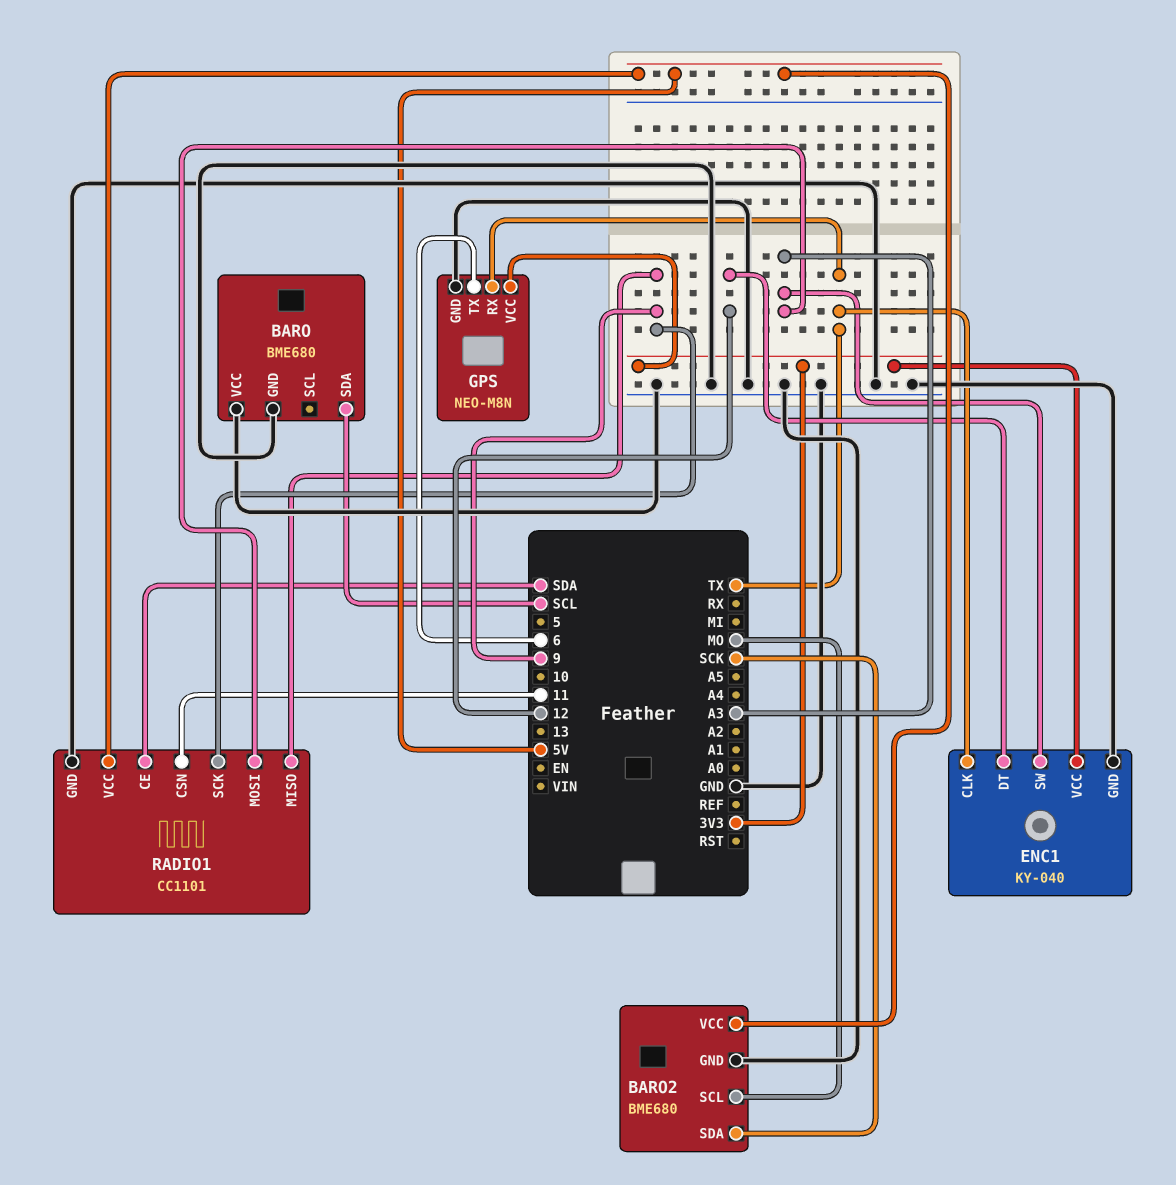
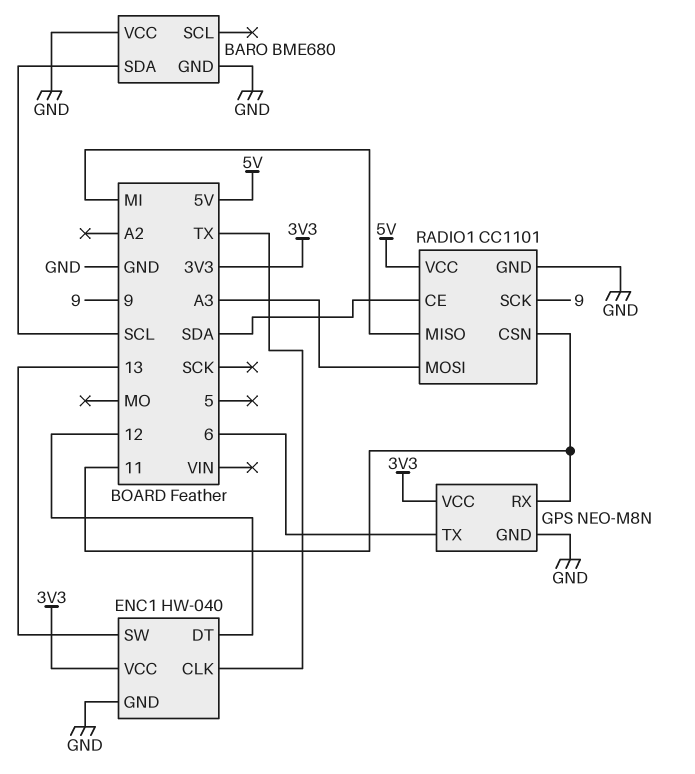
BARO2: BME680 -> none
BARO2 pin GND: GND -> none
BARO2 pin SCL: MO -> none
BARO2 pin SDA: SCK -> none
BARO2 pin VCC: 5V -> none
ENC1: KY-040 -> HW-040
ENC1 pin SW: A3 -> 13
GPS pin RX: TX -> 11
RADIO1 pin MISO: 9 -> MI

